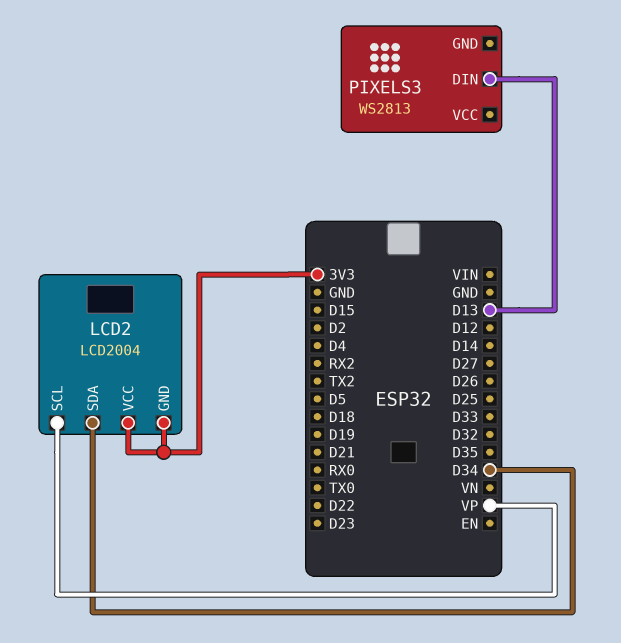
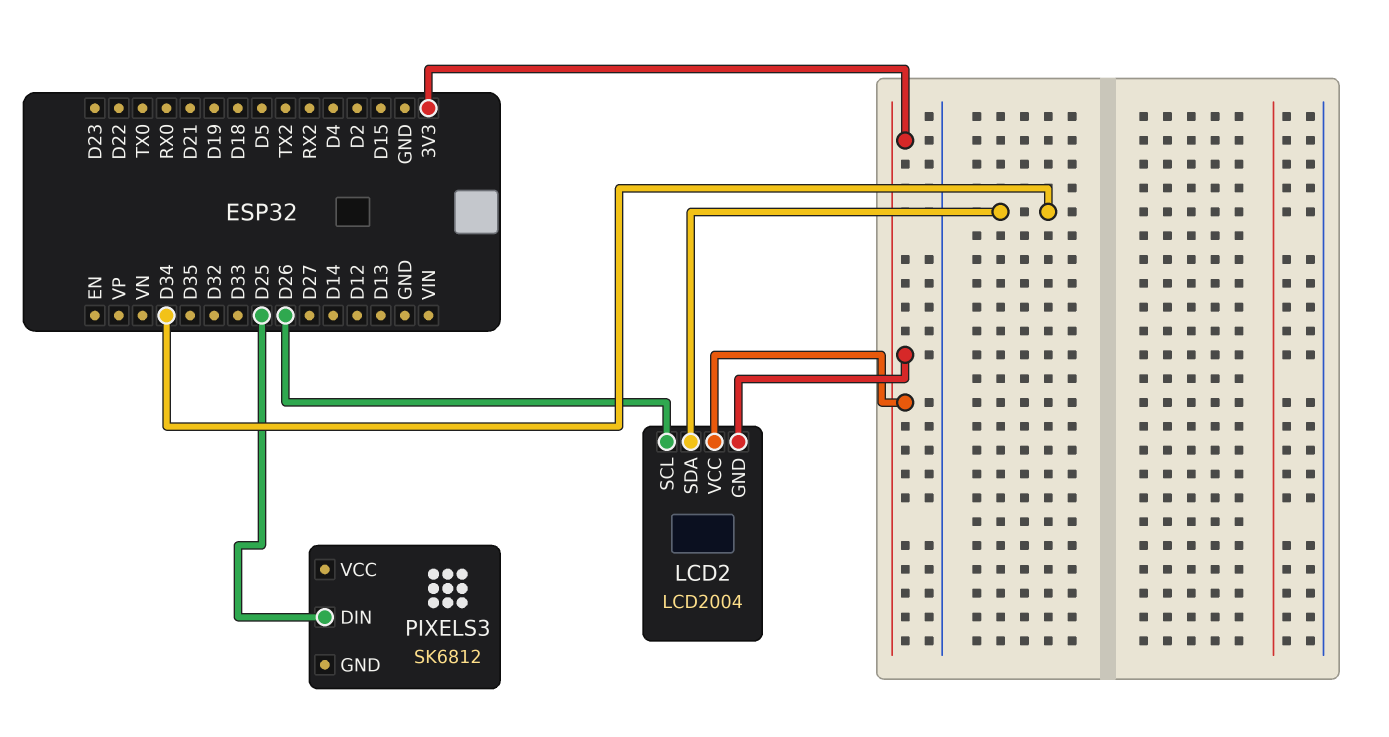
LCD2 pin SCL: VP -> D26
PIXELS3: WS2813 -> SK6812
PIXELS3 pin DIN: D13 -> D25

